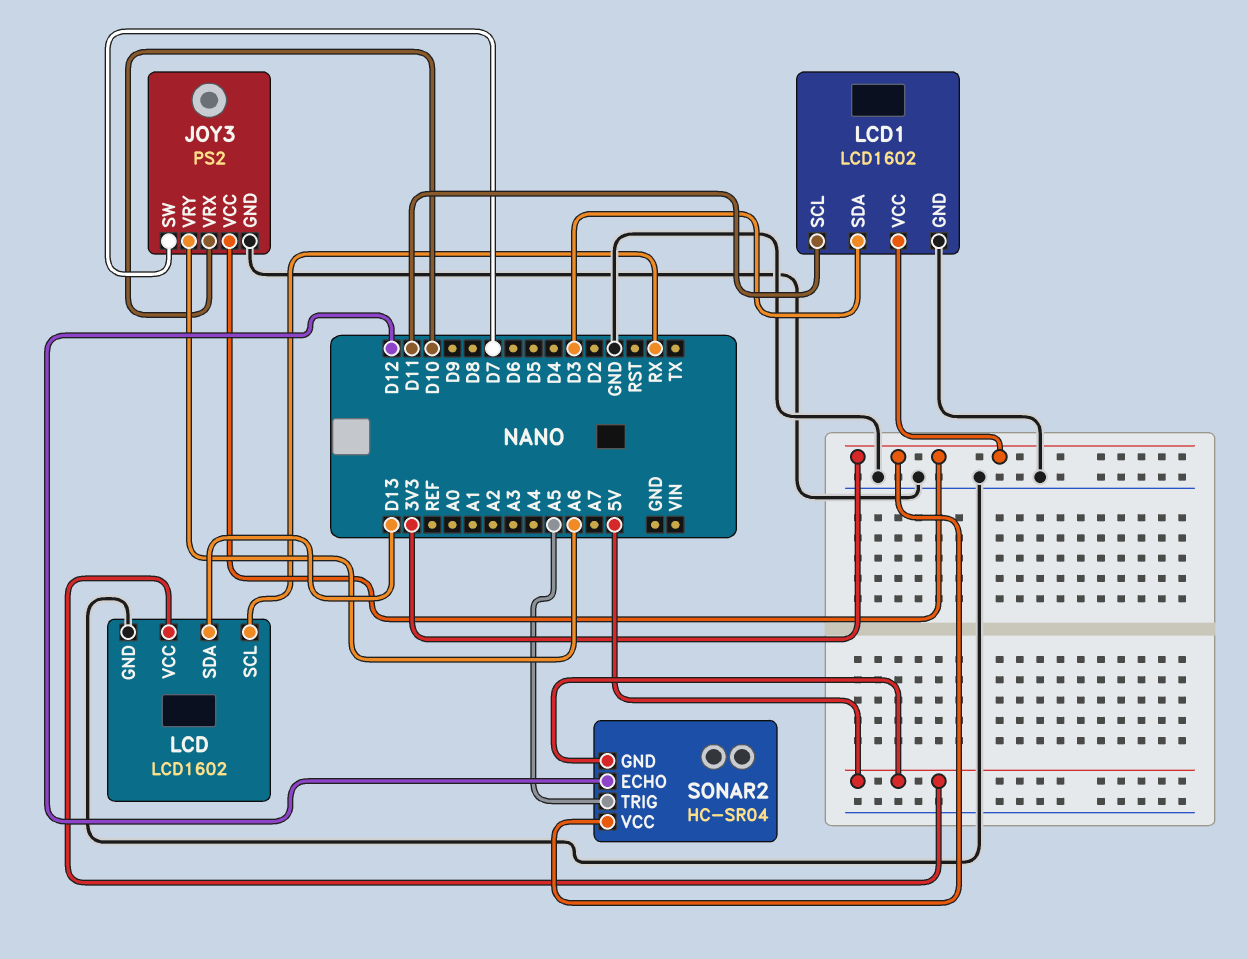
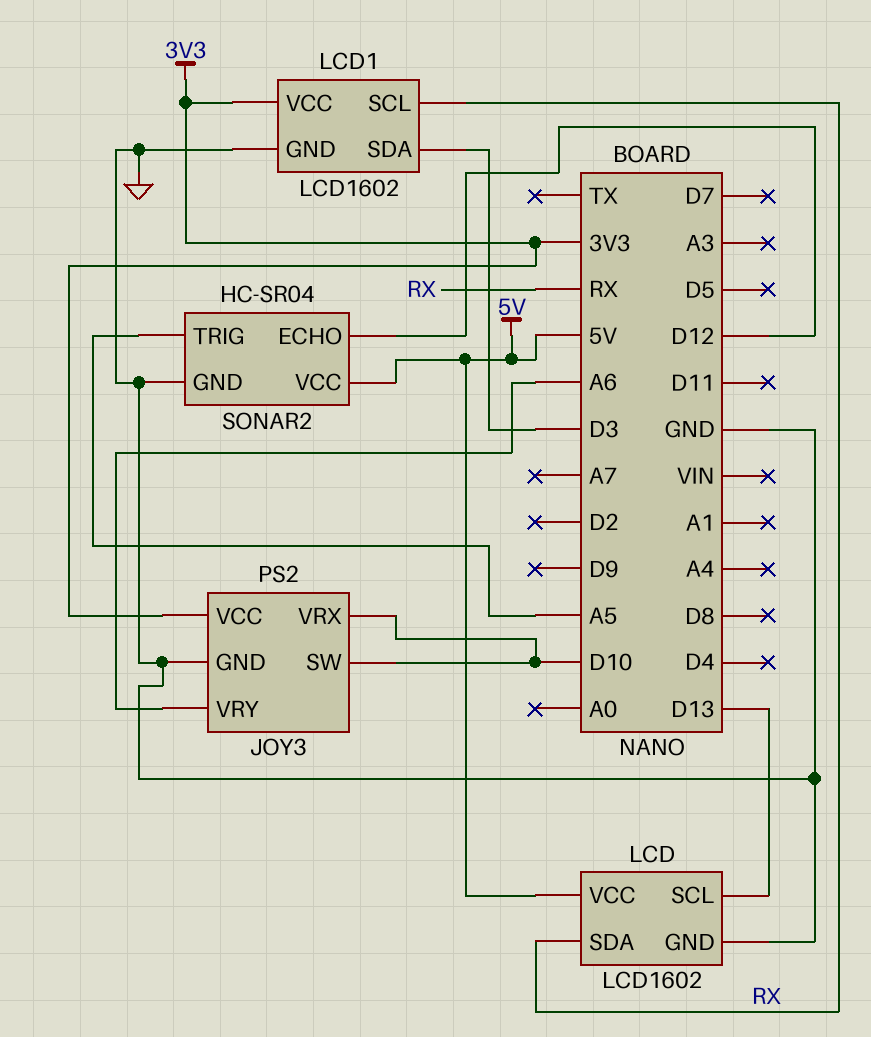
JOY3 pin SW: D7 -> D10
LCD pin SCL: RX -> D13
LCD pin SDA: D13 -> RX
LCD1 pin SCL: D11 -> RX
SONAR2 pin GND: 5V -> GND
SONAR2 pin VCC: 3V3 -> 5V

